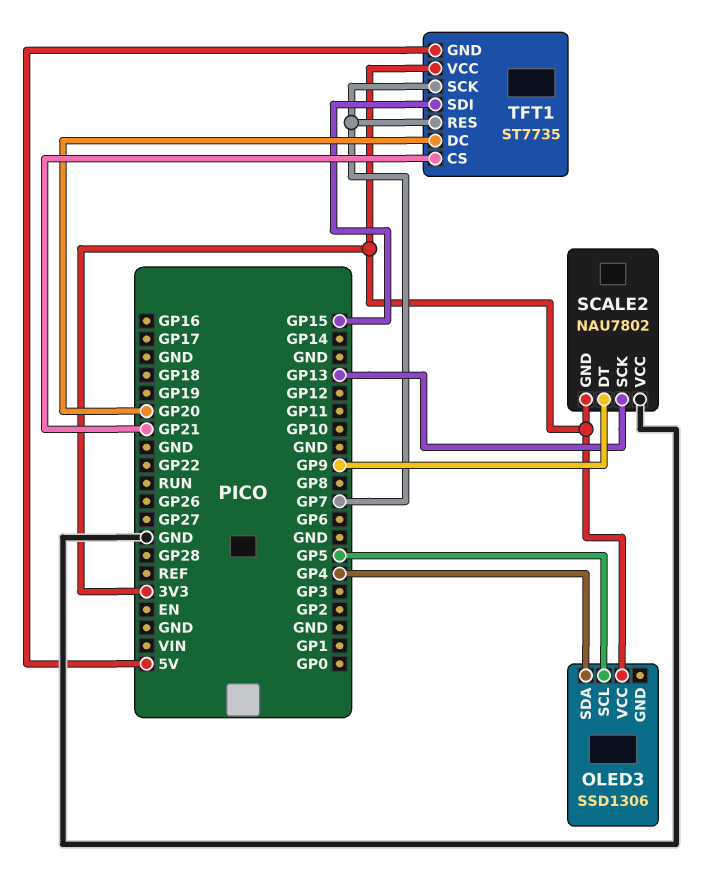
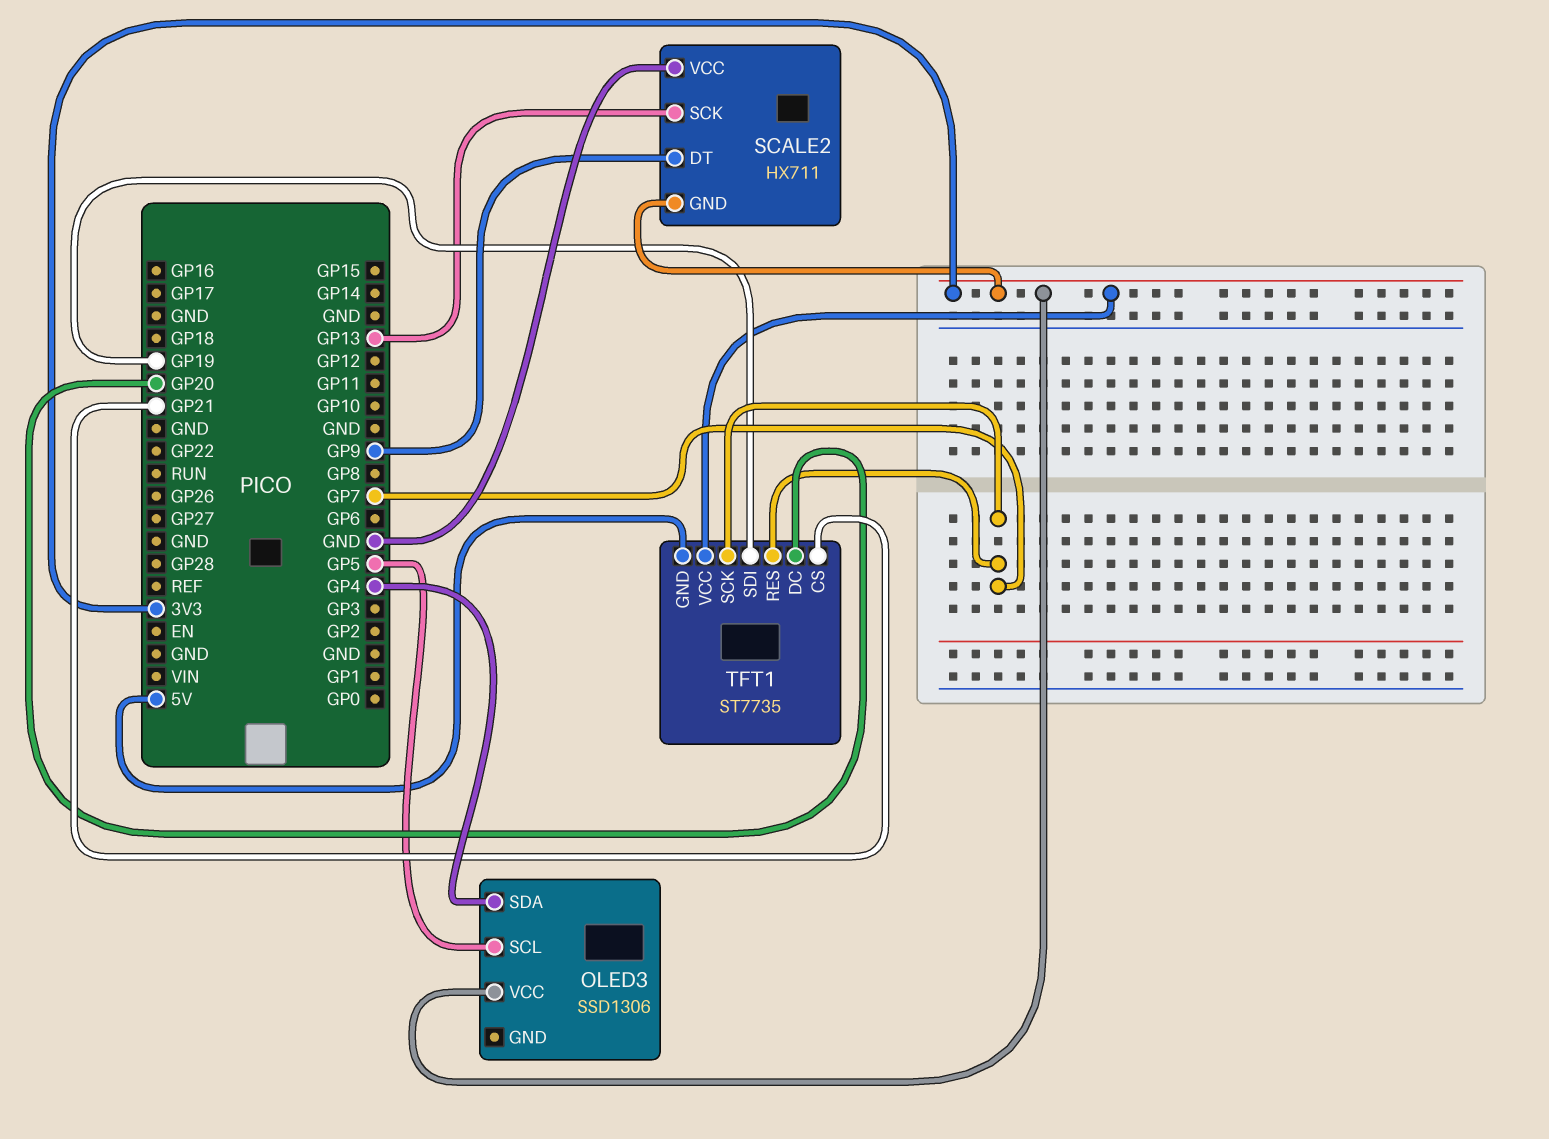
SCALE2: NAU7802 -> HX711
TFT1 pin SDI: GP15 -> GP19

